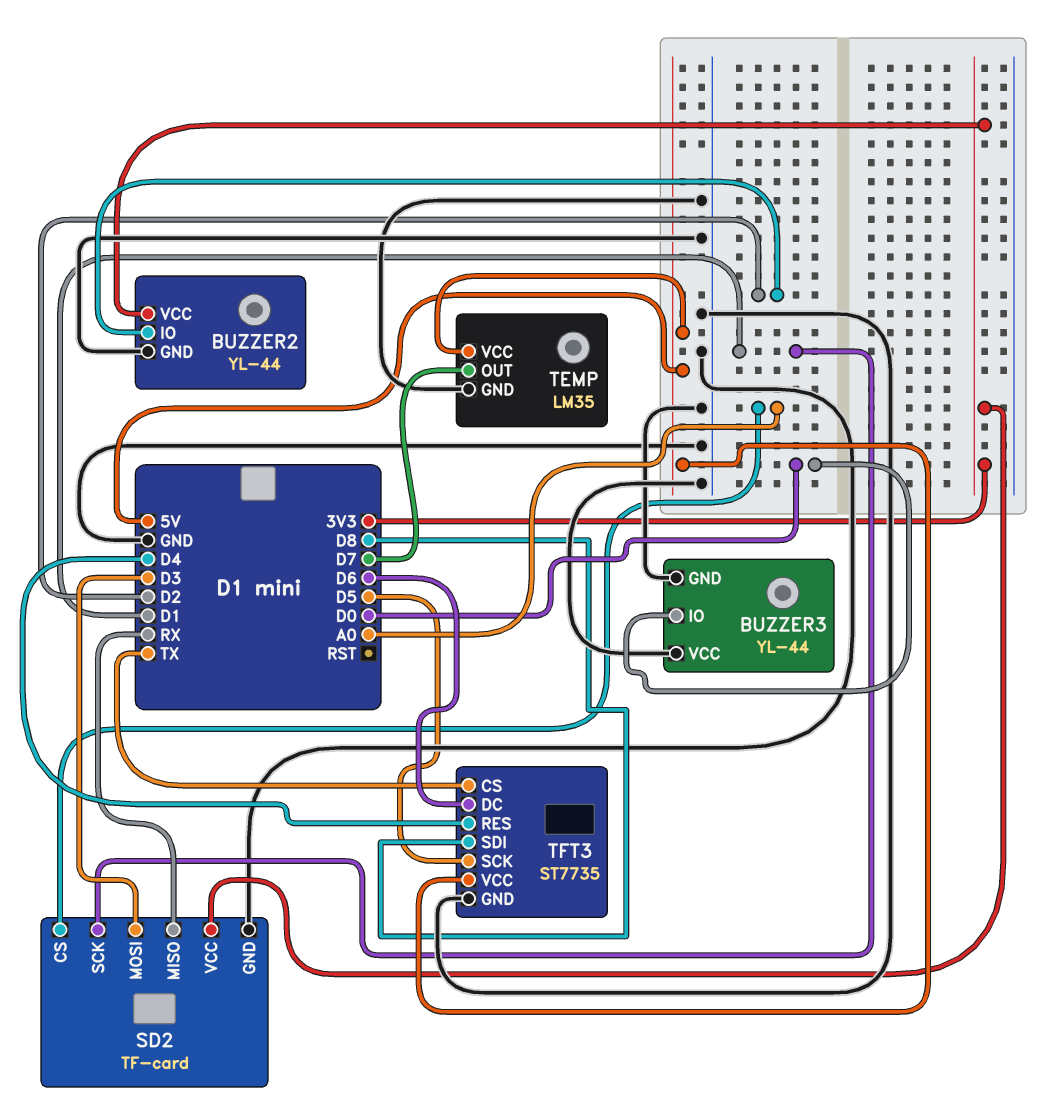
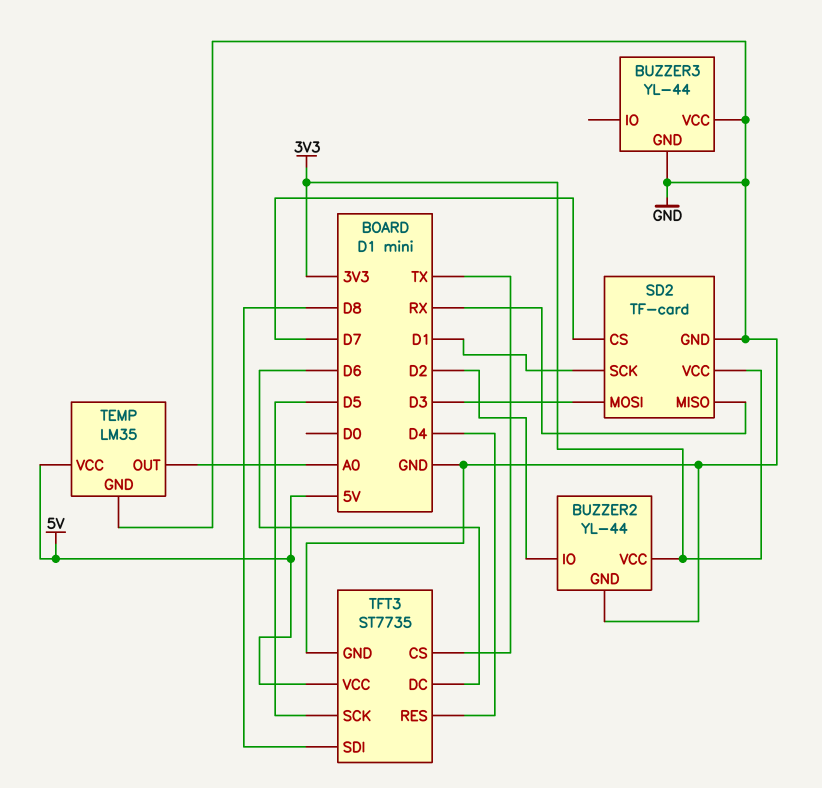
BUZZER3 pin IO: D0 -> none
SD2 pin CS: A0 -> D7
TEMP pin OUT: D7 -> A0

